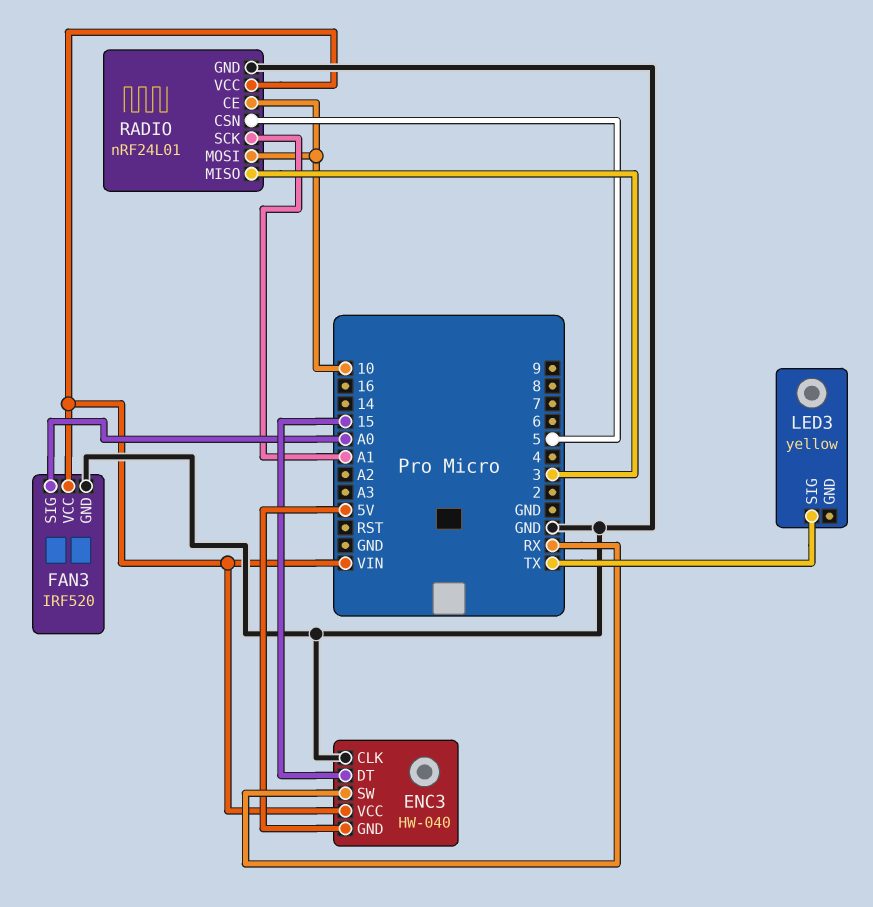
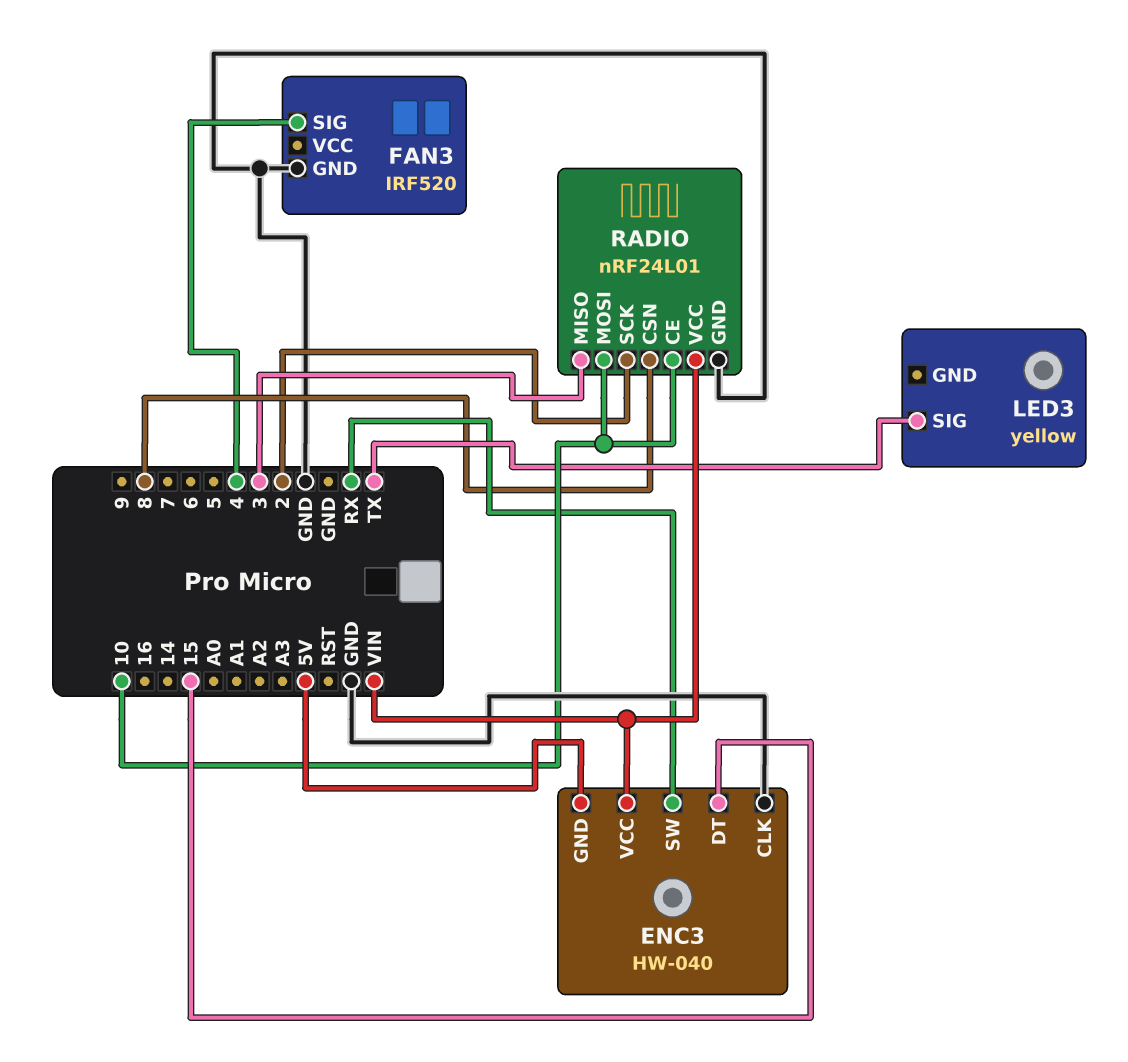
FAN3 pin SIG: A0 -> 4
FAN3 pin VCC: VIN -> none
RADIO pin CSN: 5 -> 8
RADIO pin SCK: A1 -> 2

